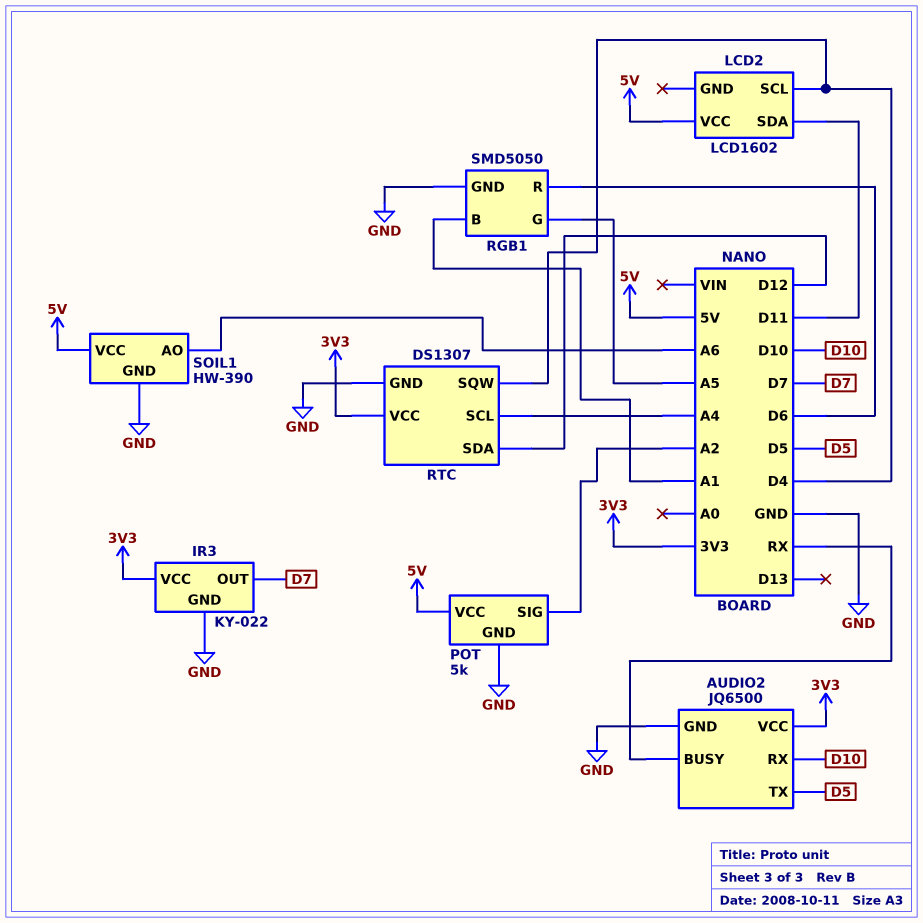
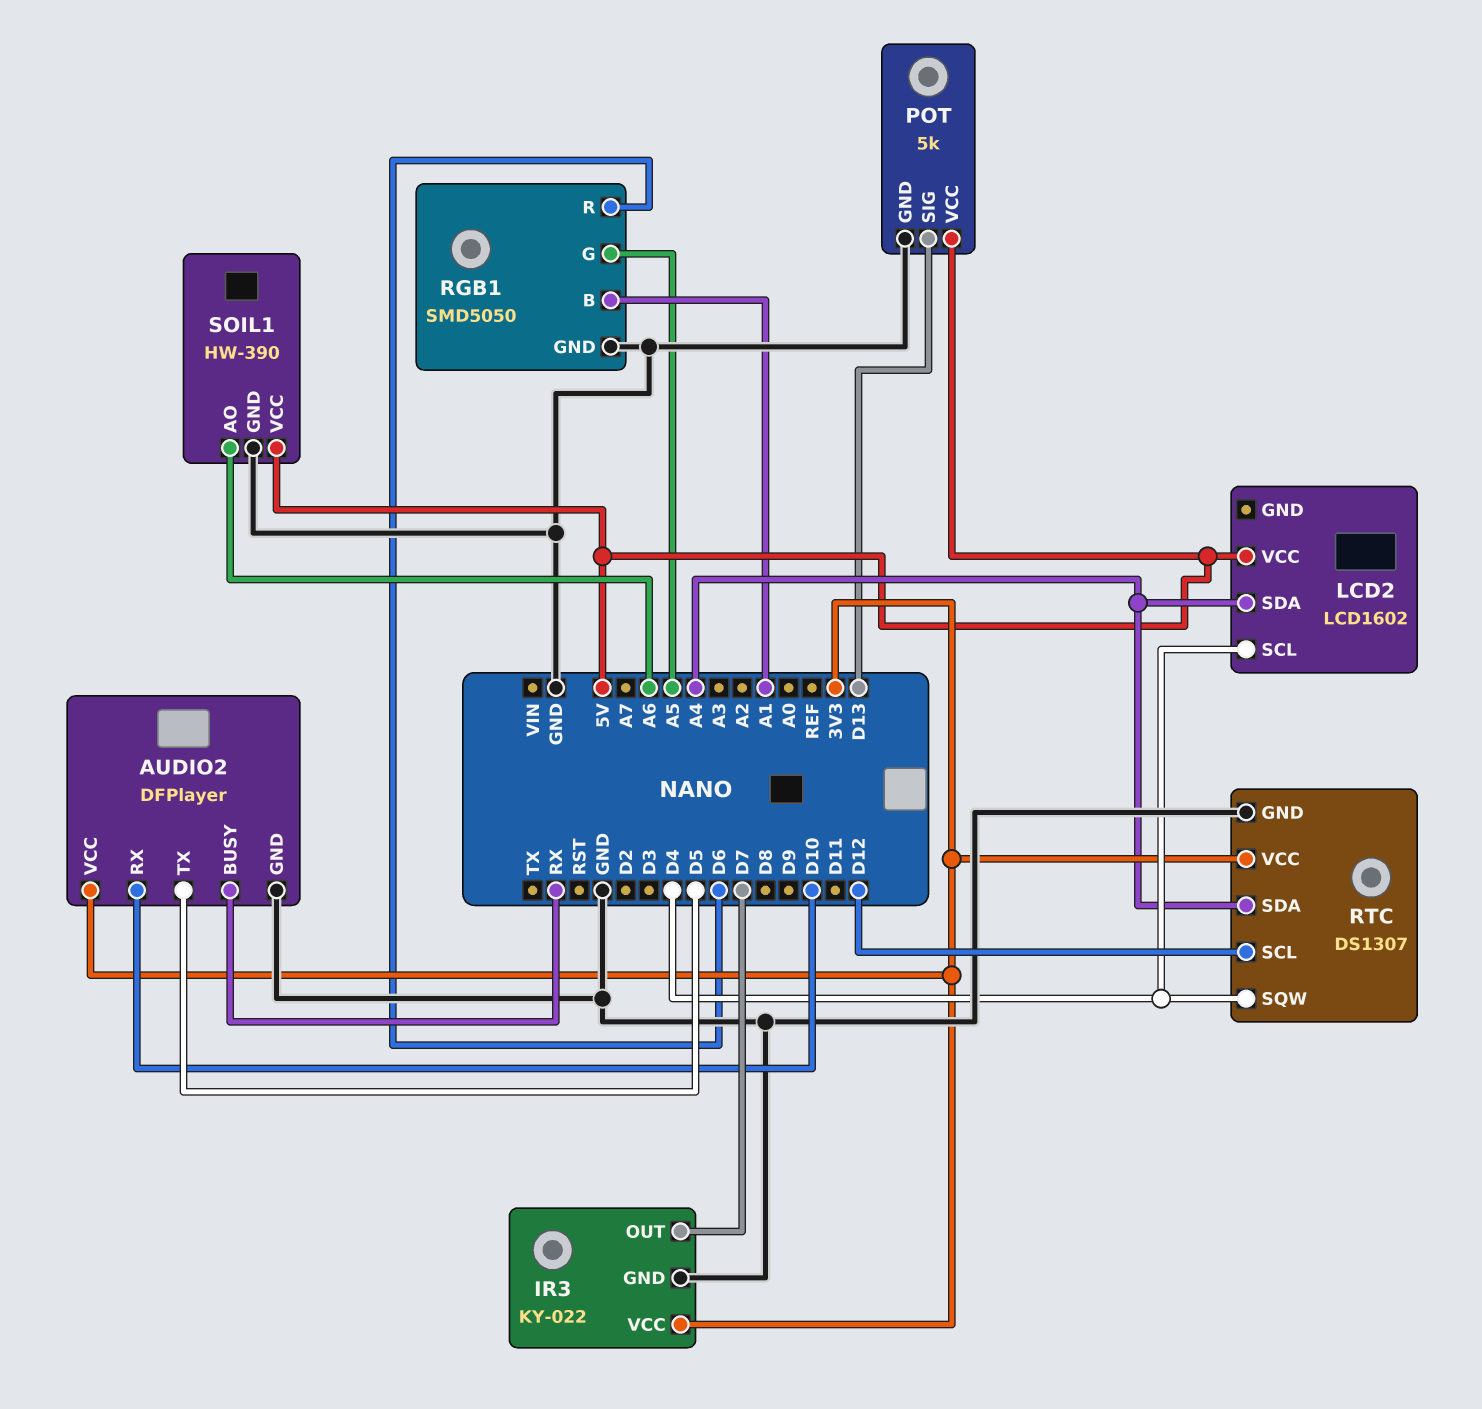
AUDIO2: JQ6500 -> DFPlayer
LCD2 pin SDA: D11 -> A4
POT pin SIG: A2 -> D13
RTC pin SCL: A4 -> D12
RTC pin SDA: D12 -> A4

